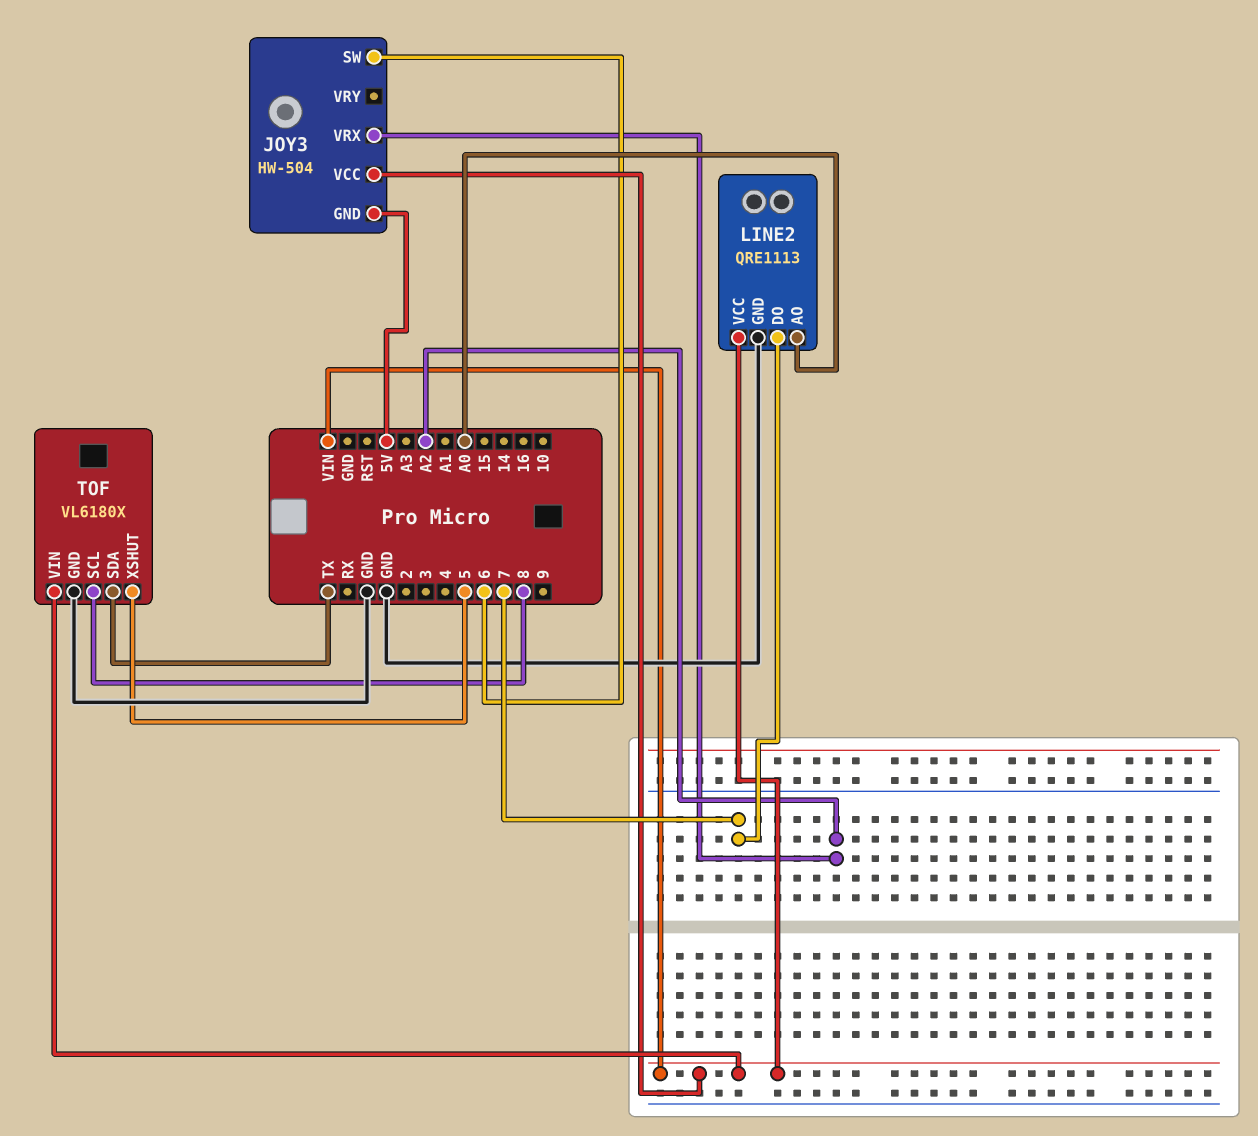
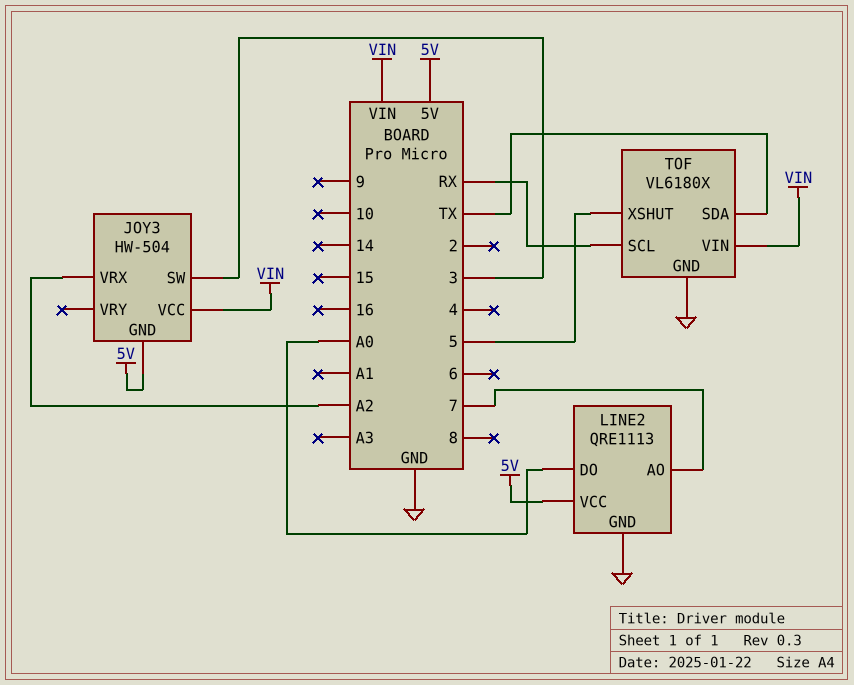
JOY3 pin SW: 6 -> 3
LINE2 pin AO: A0 -> 7
LINE2 pin DO: 7 -> A0
LINE2 pin VCC: VIN -> 5V
TOF pin SCL: 8 -> RX

